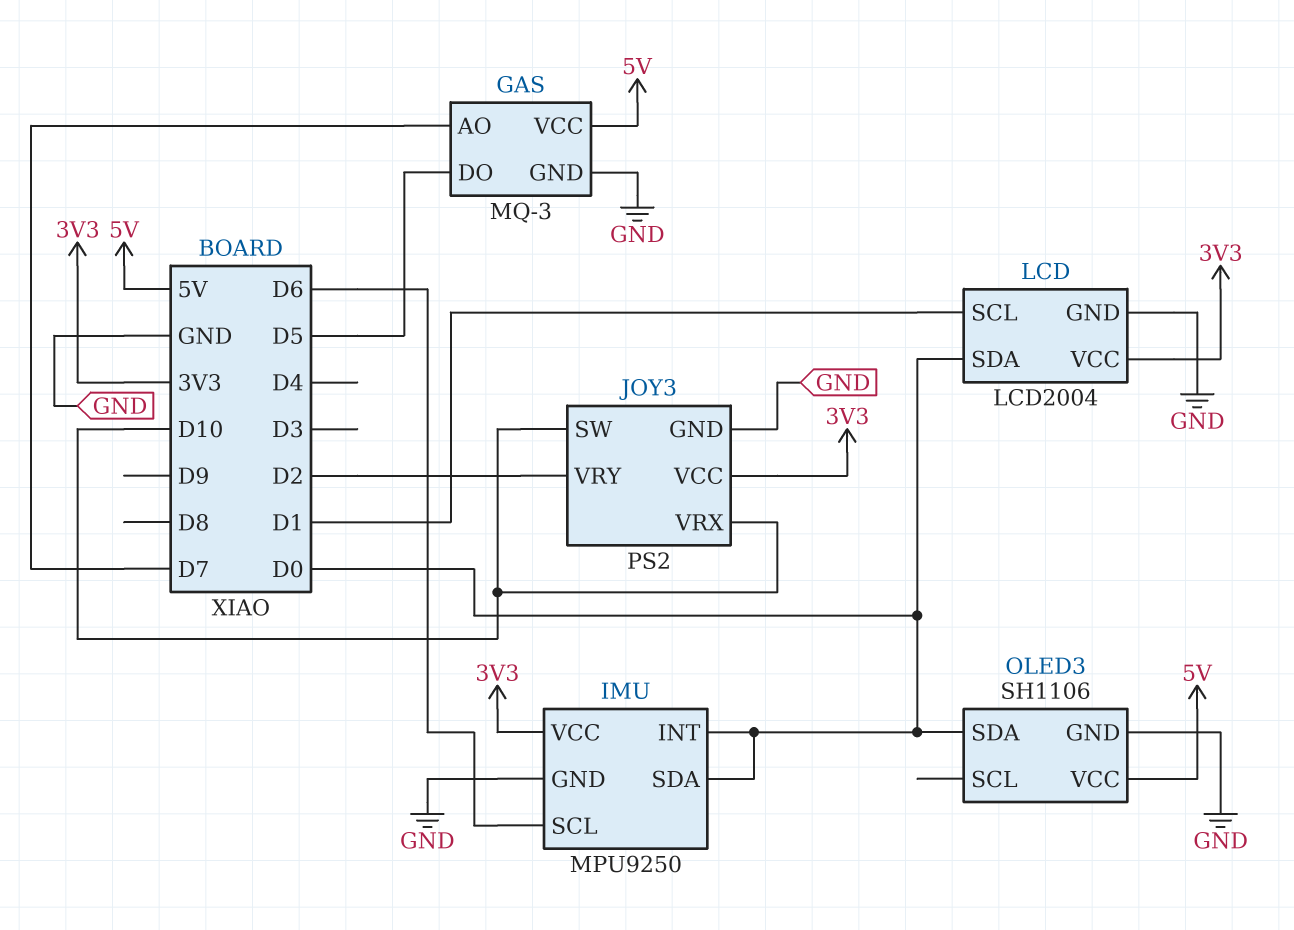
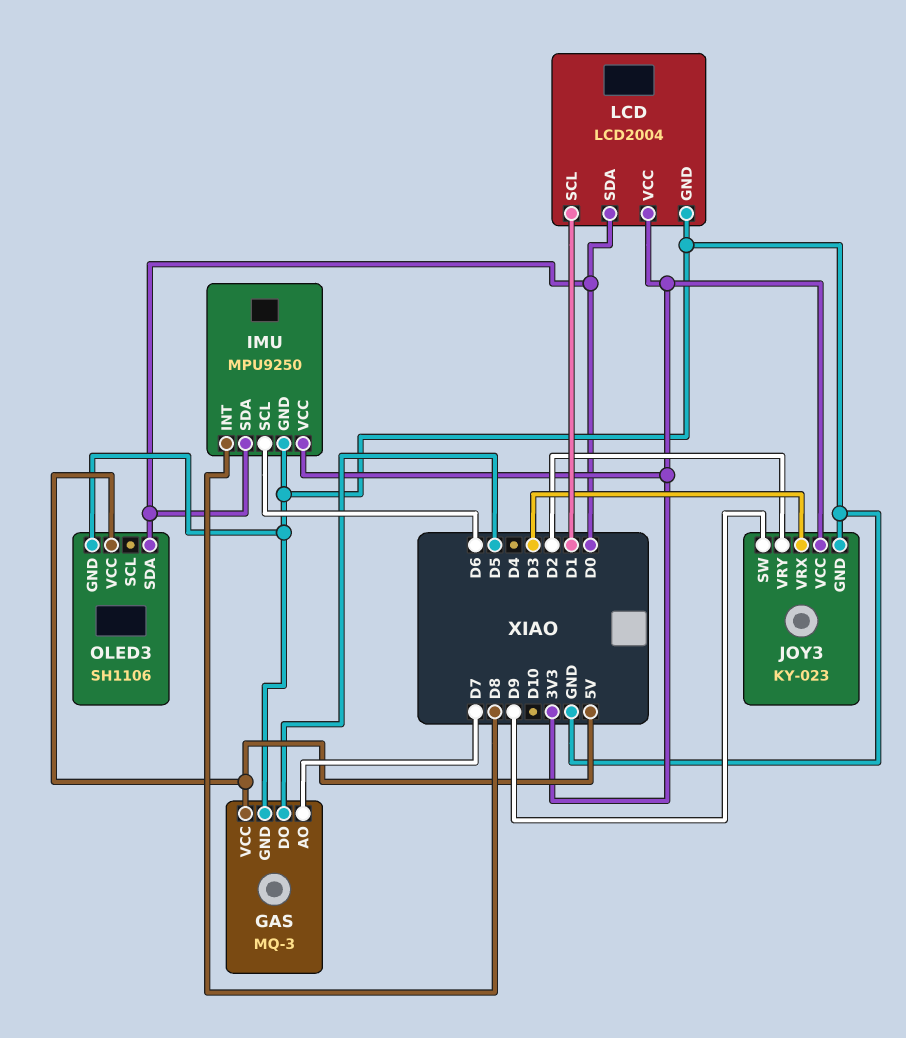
IMU pin INT: D0 -> D8
JOY3: PS2 -> KY-023
JOY3 pin SW: D10 -> D9
JOY3 pin VRX: D10 -> D3

